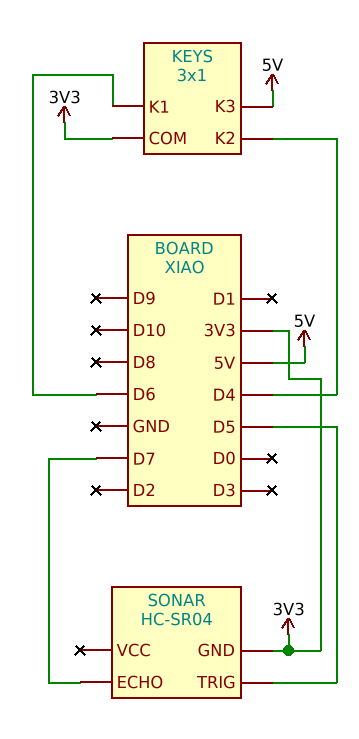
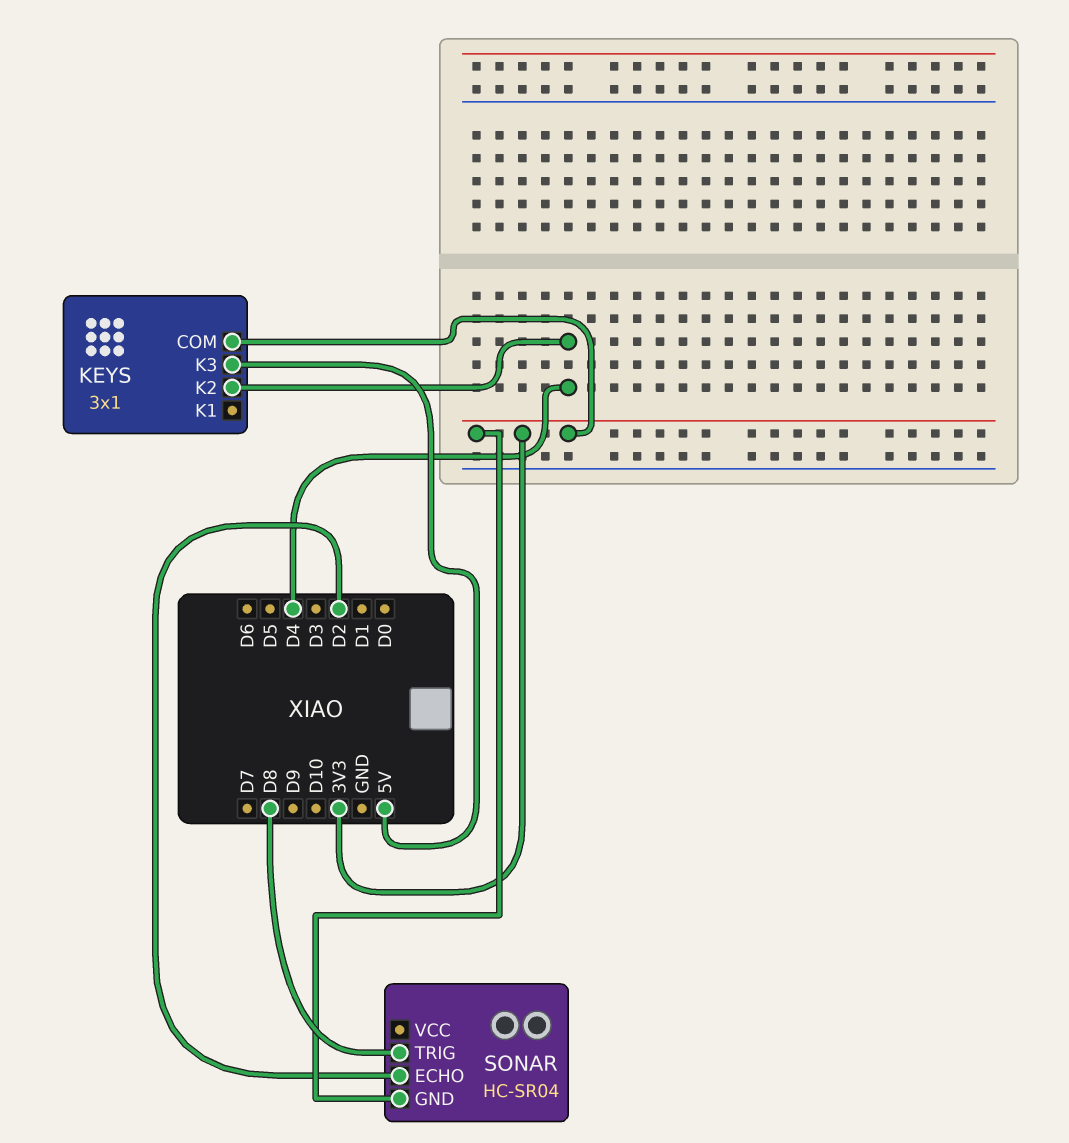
KEYS pin K1: D6 -> none
SONAR pin ECHO: D7 -> D2
SONAR pin TRIG: D5 -> D8

